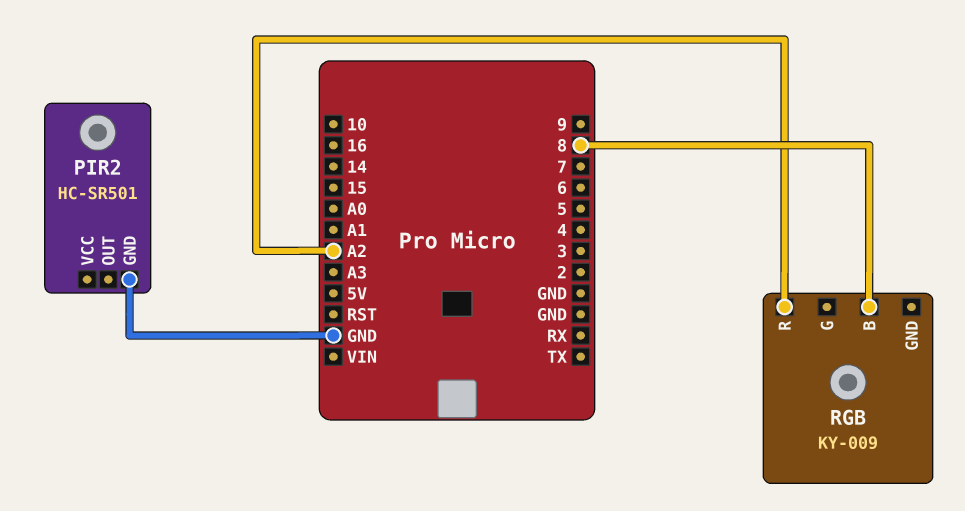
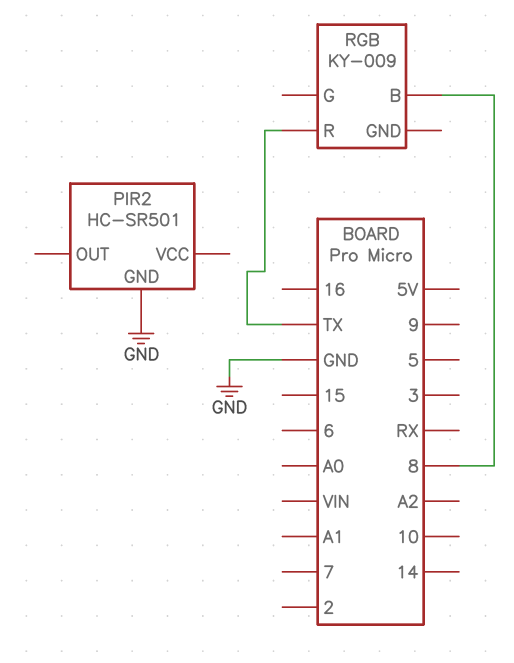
RGB pin R: A2 -> TX

